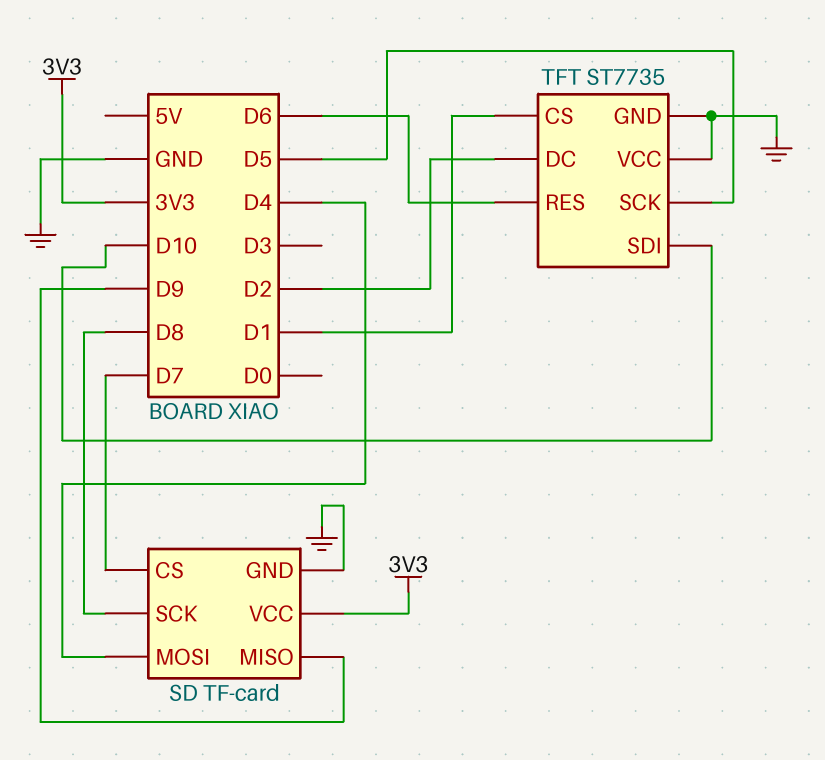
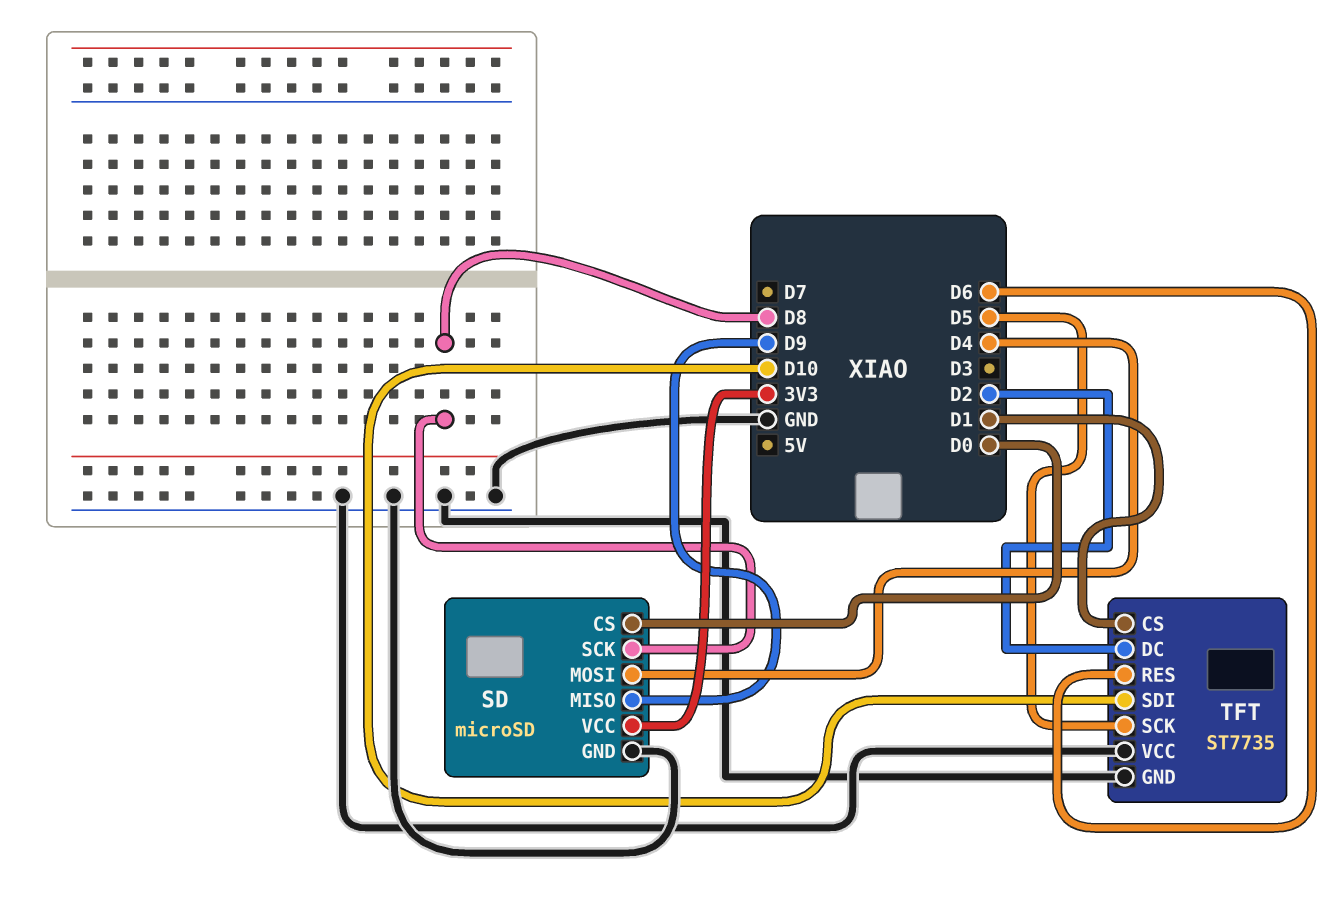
SD: TF-card -> microSD
SD pin CS: D7 -> D0

